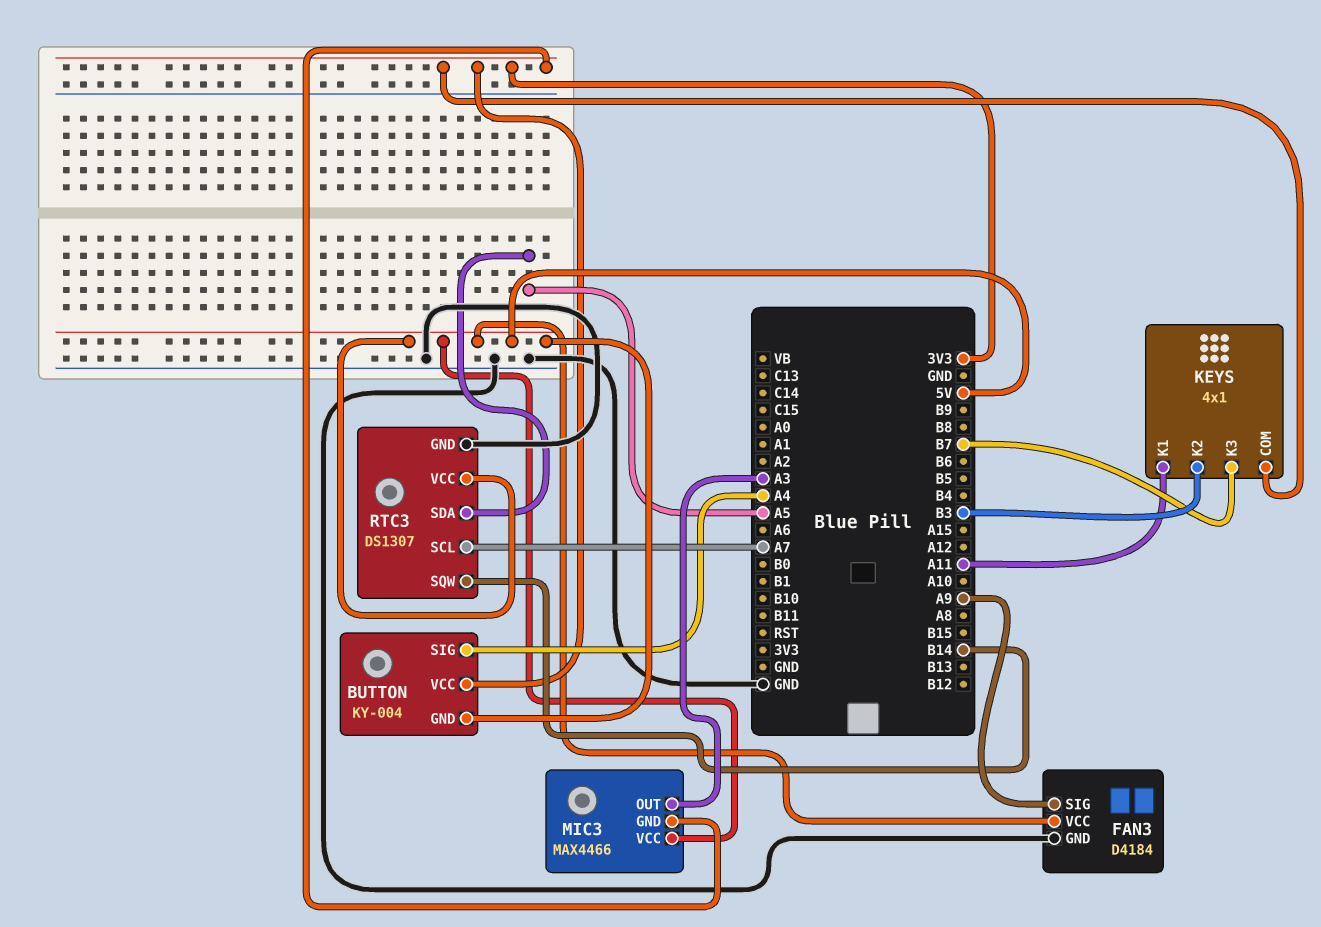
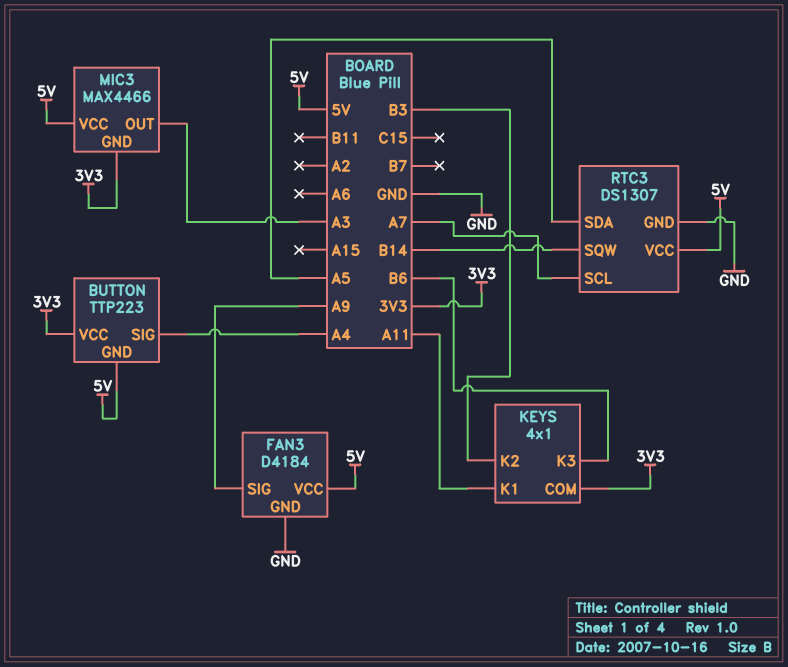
BUTTON: KY-004 -> TTP223
KEYS pin K3: B7 -> B6

